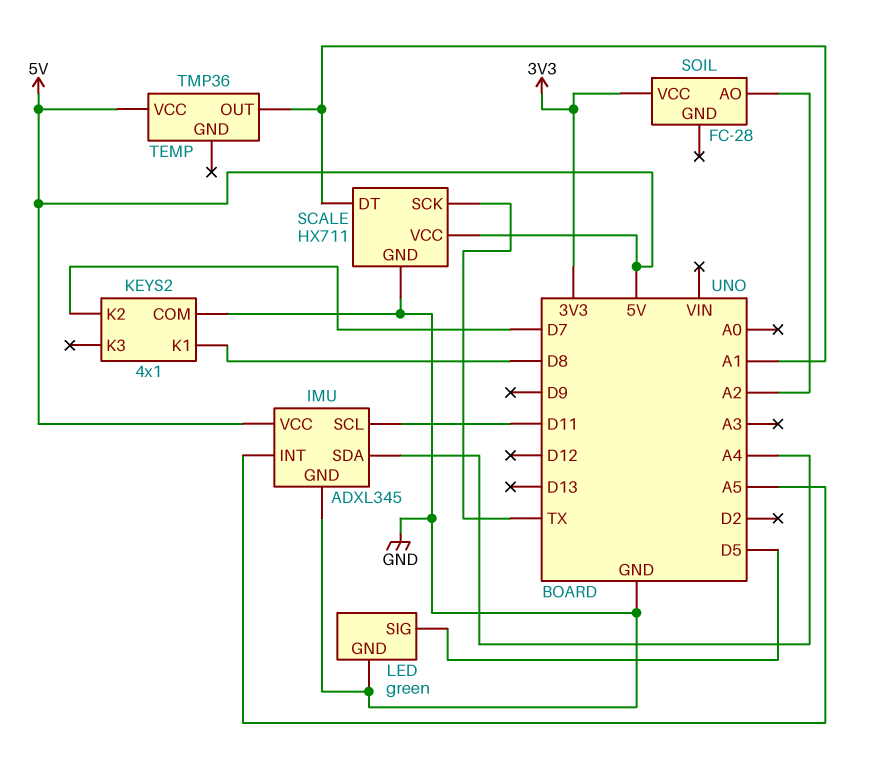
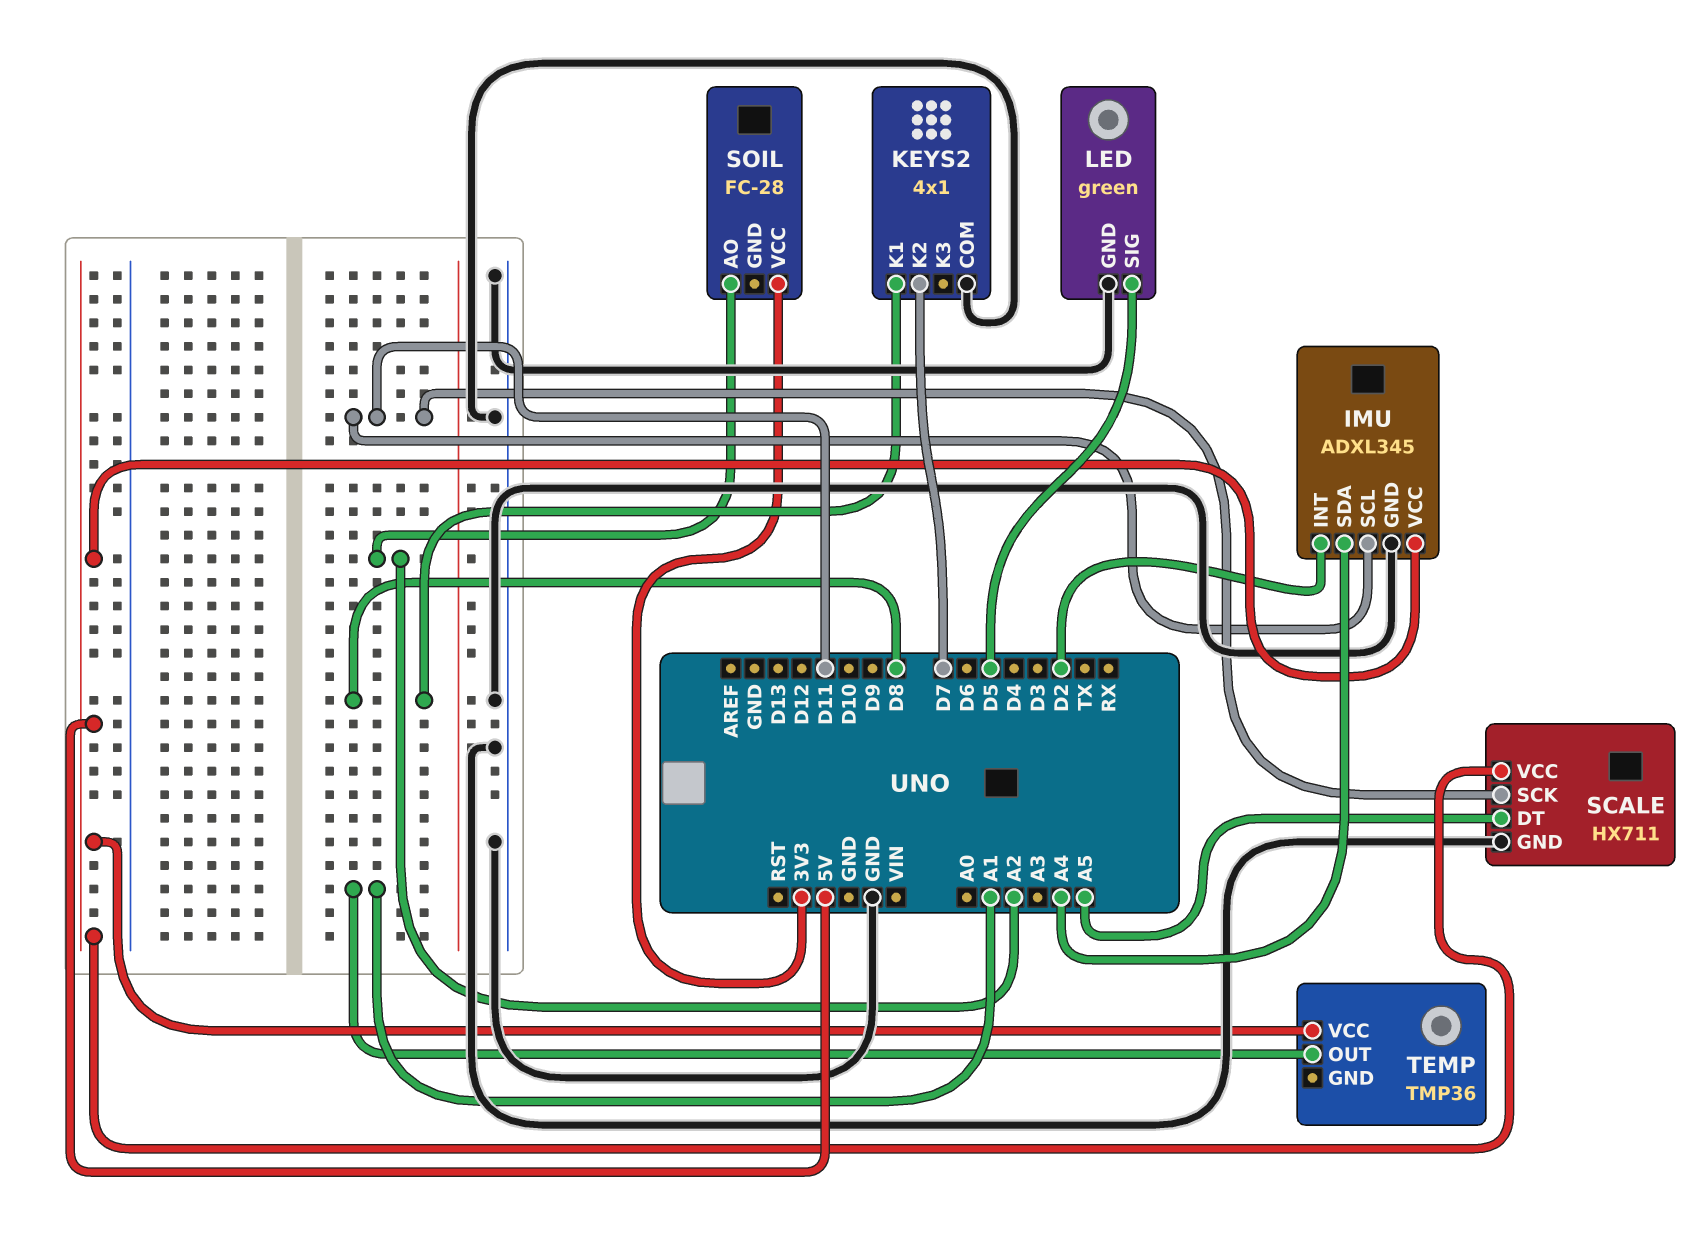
IMU pin INT: A5 -> D2
SCALE pin DT: A1 -> A5
SCALE pin SCK: TX -> D11

